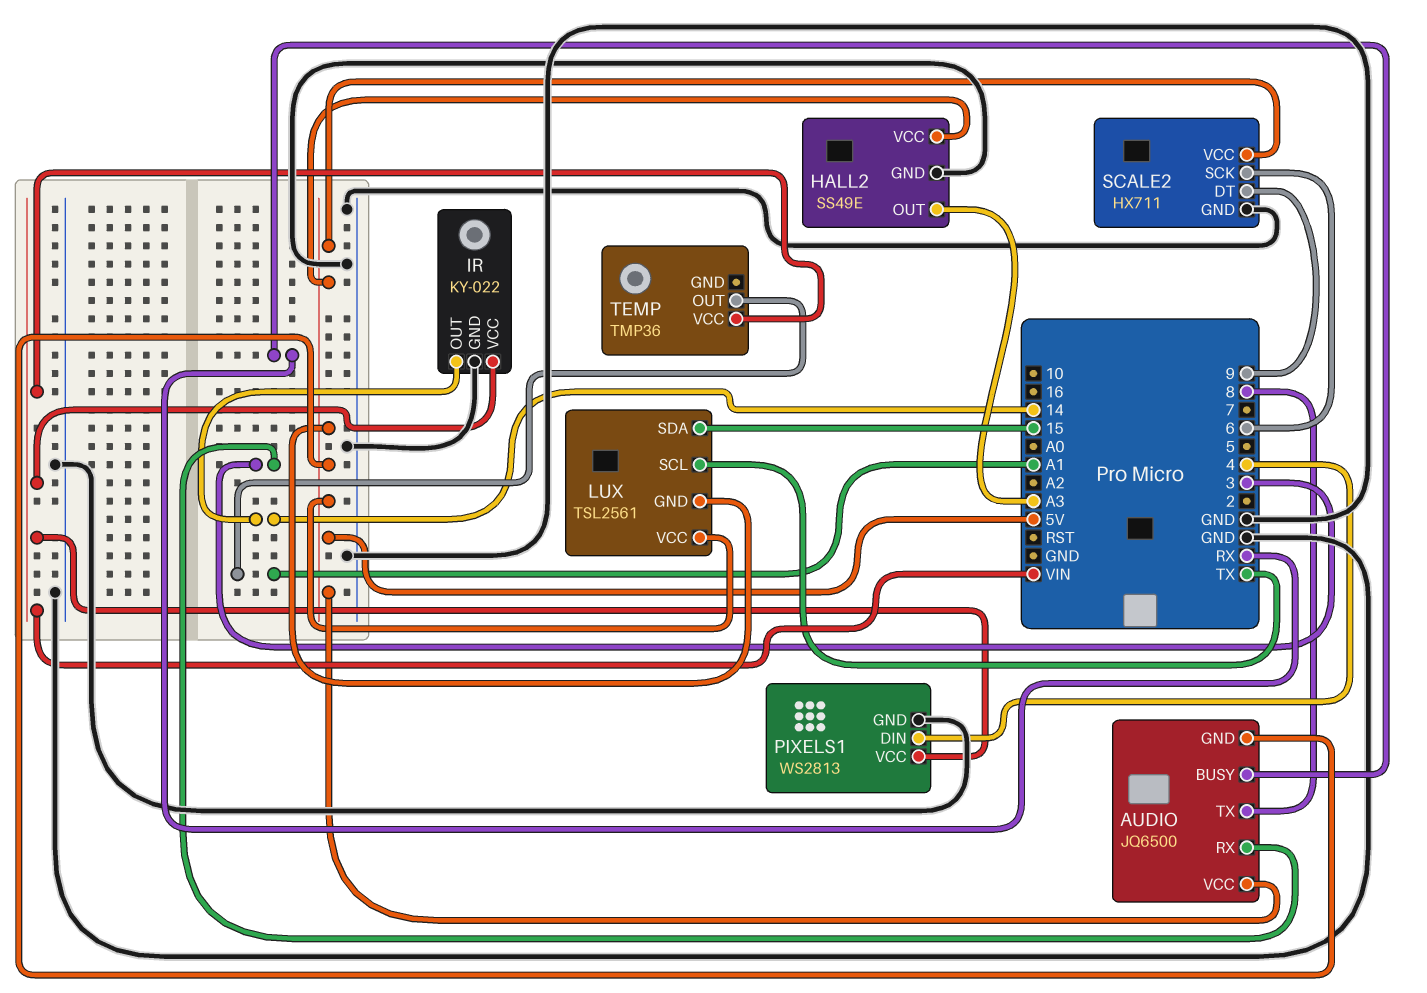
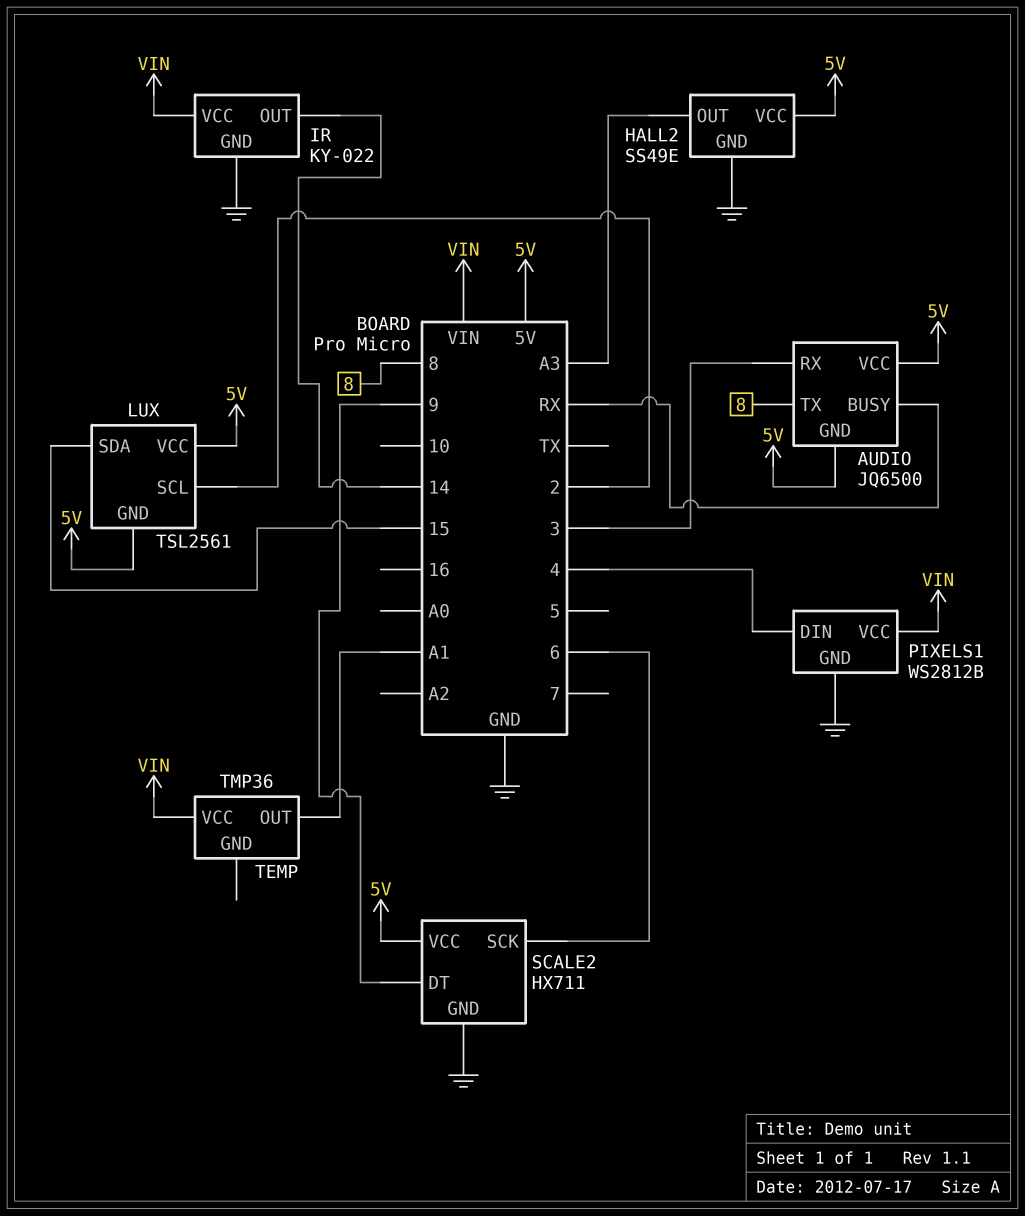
LUX pin SCL: TX -> 2
PIXELS1: WS2813 -> WS2812B

